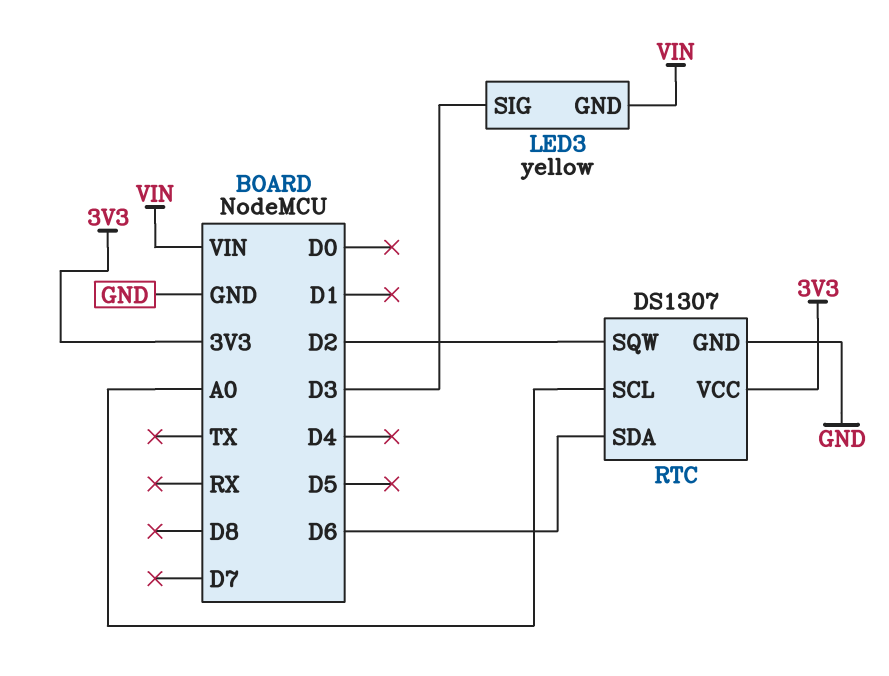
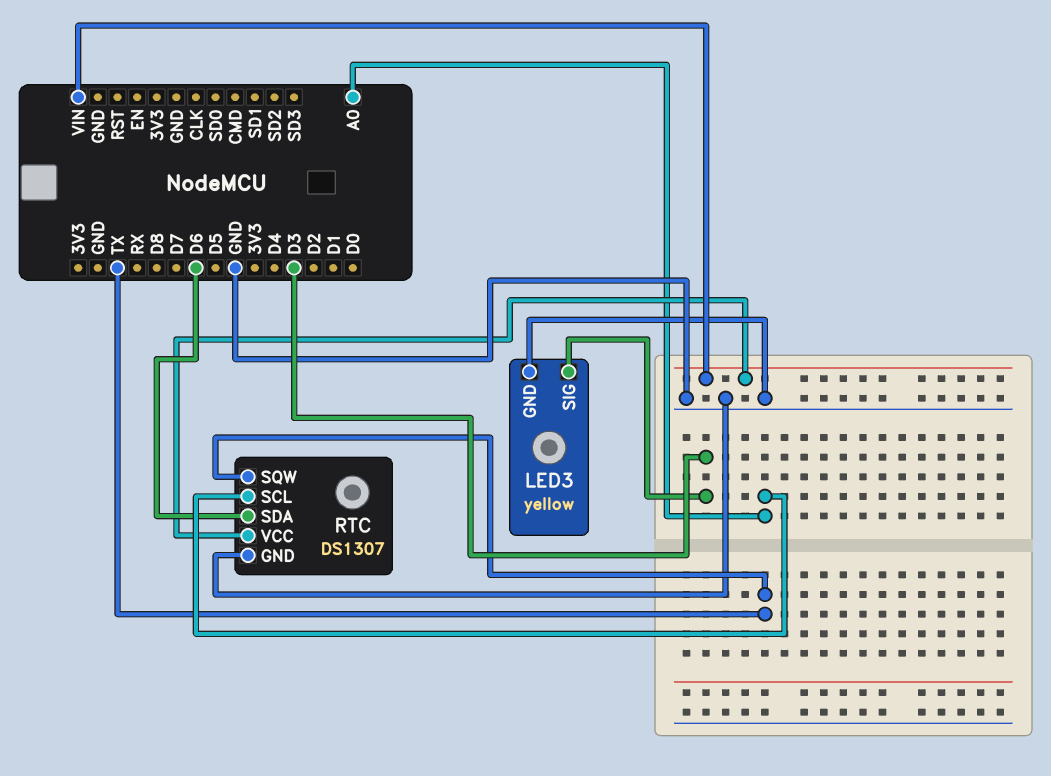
LED3 pin GND: VIN -> GND
RTC pin SQW: D2 -> TX
RTC pin VCC: 3V3 -> VIN

